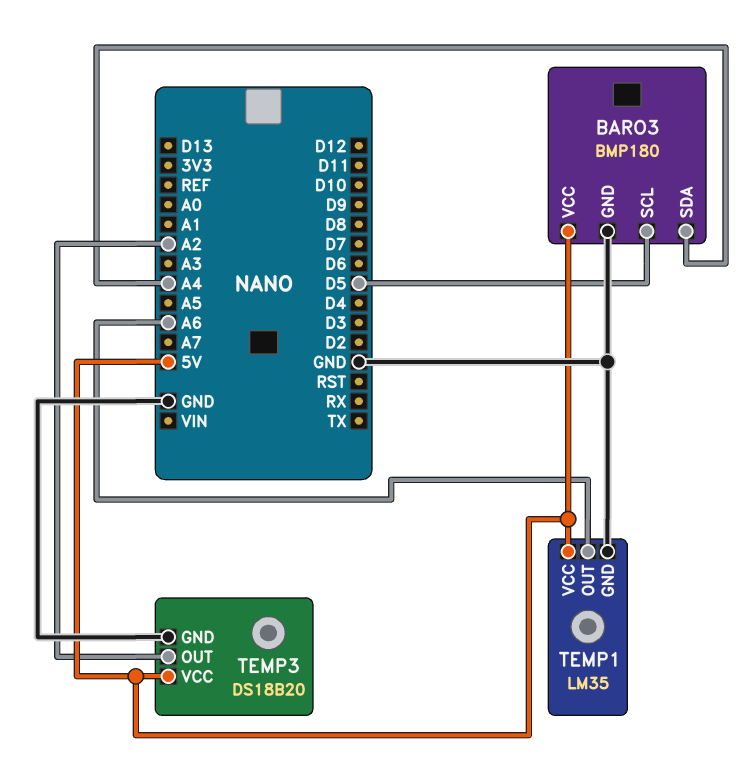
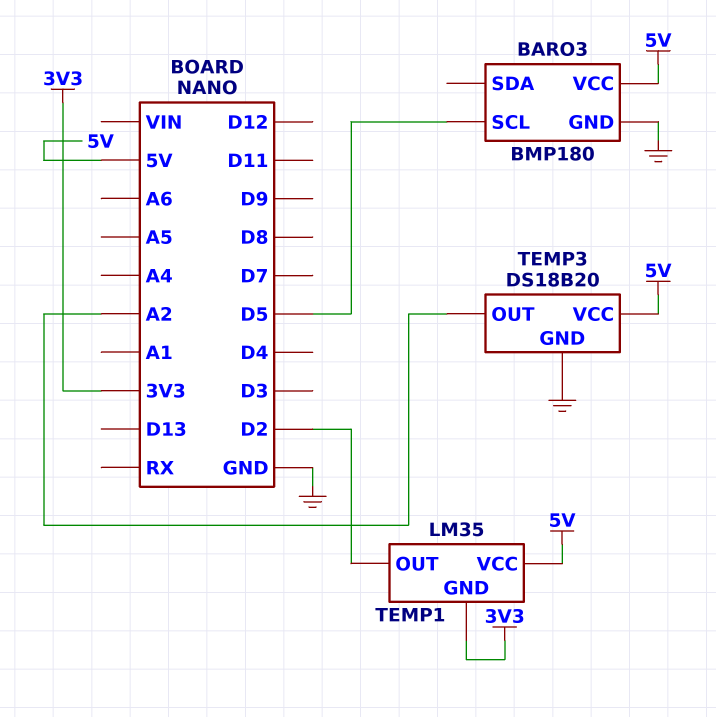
BARO3 pin SDA: A4 -> none
TEMP1 pin GND: GND -> 3V3
TEMP1 pin OUT: A6 -> D2

